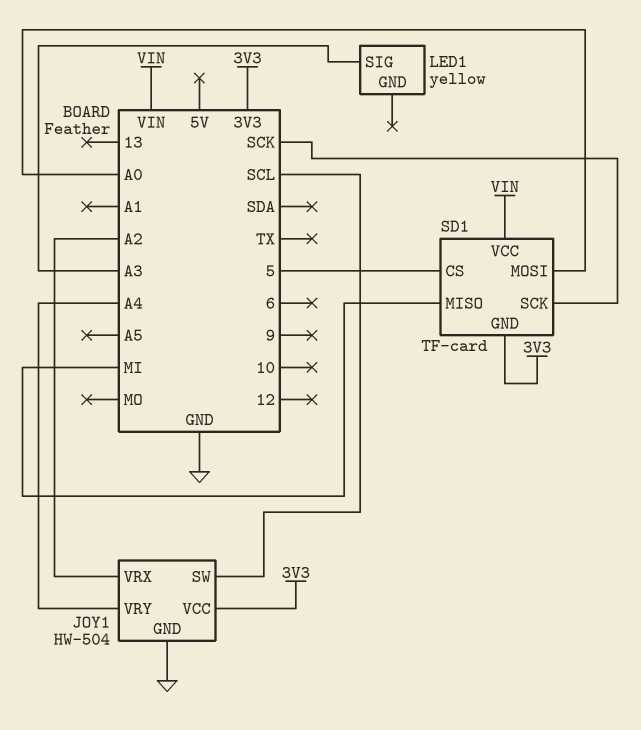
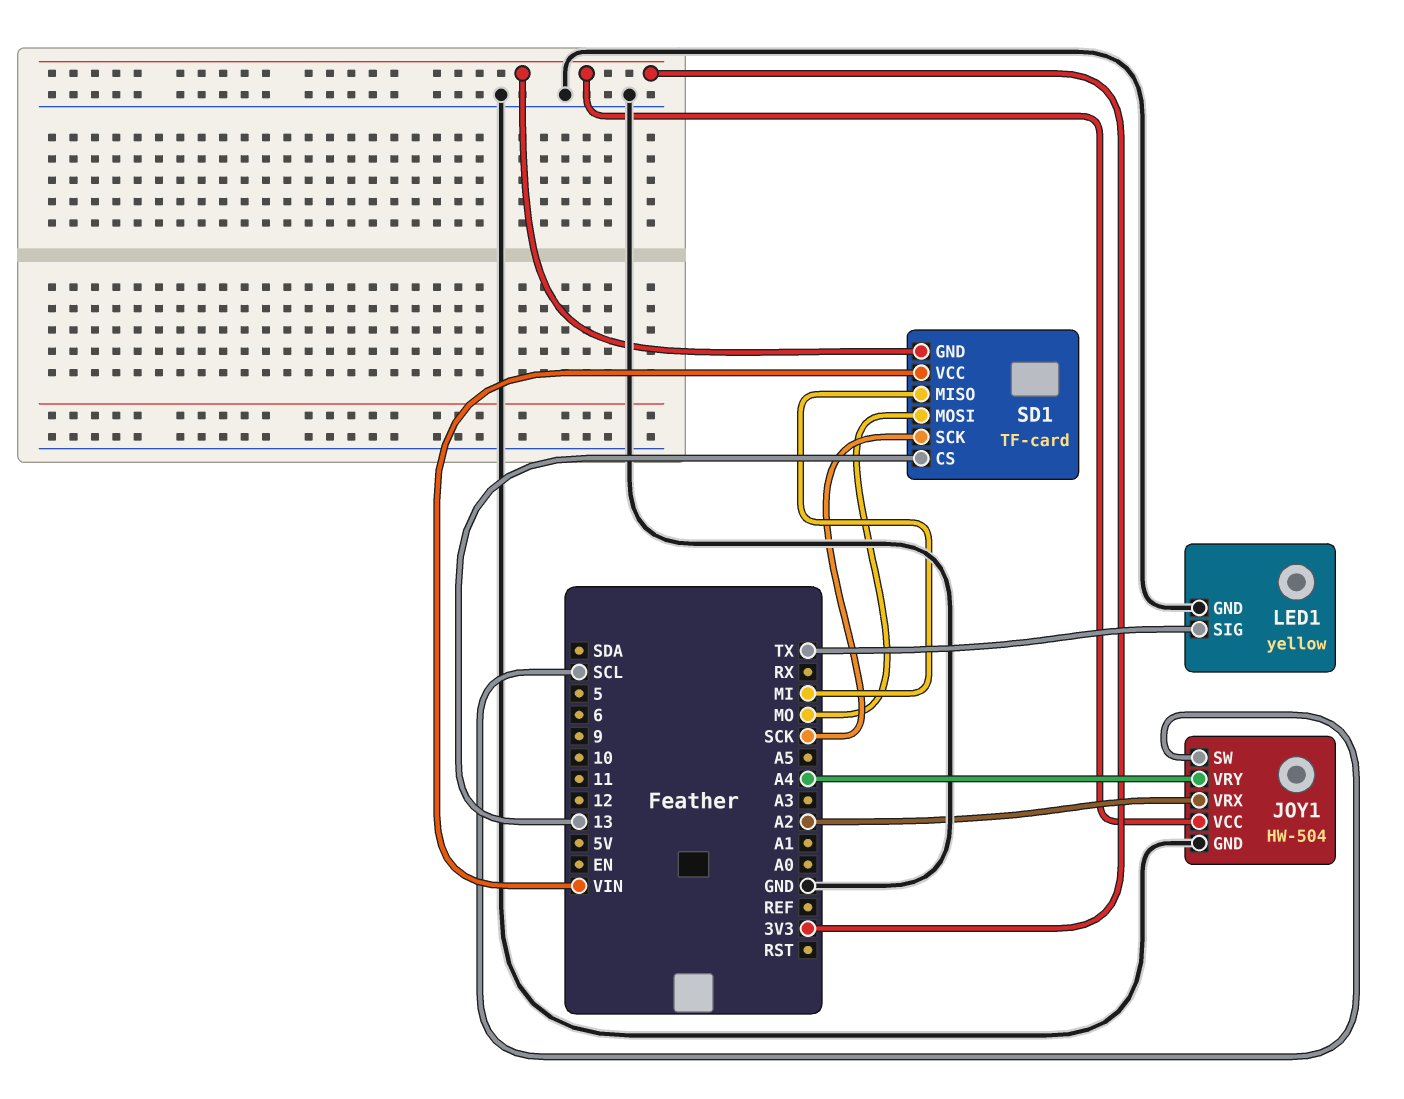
LED1 pin GND: none -> GND
LED1 pin SIG: A3 -> TX
SD1 pin CS: 5 -> 13
SD1 pin MOSI: A0 -> MO

